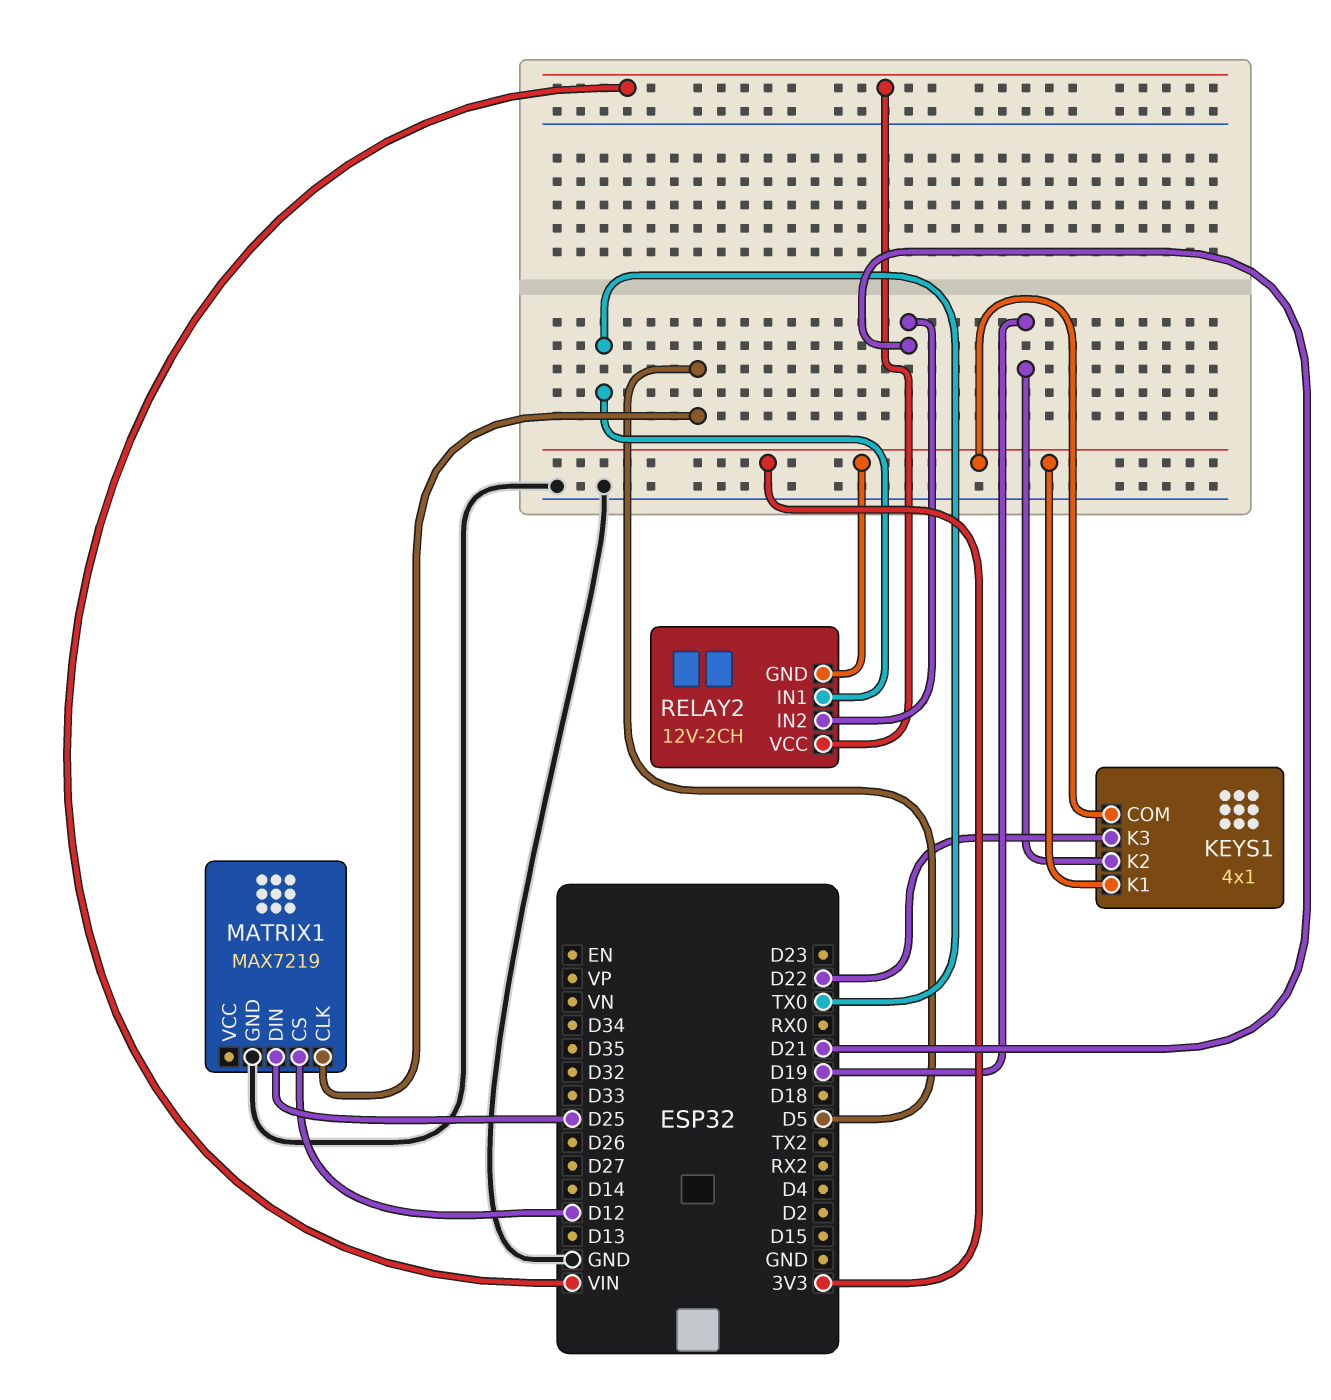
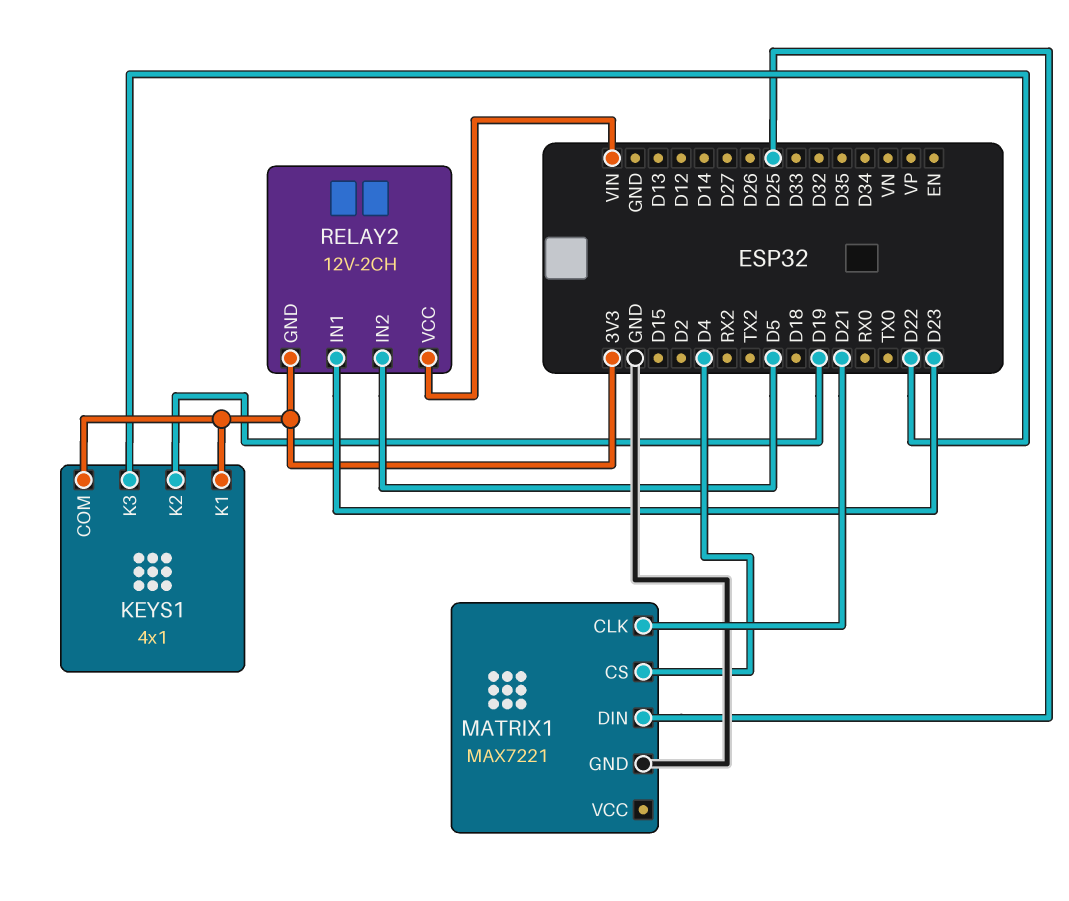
MATRIX1: MAX7219 -> MAX7221
MATRIX1 pin CLK: D5 -> D21
MATRIX1 pin CS: D12 -> D4
RELAY2 pin IN1: TX0 -> D23
RELAY2 pin IN2: D21 -> D5

